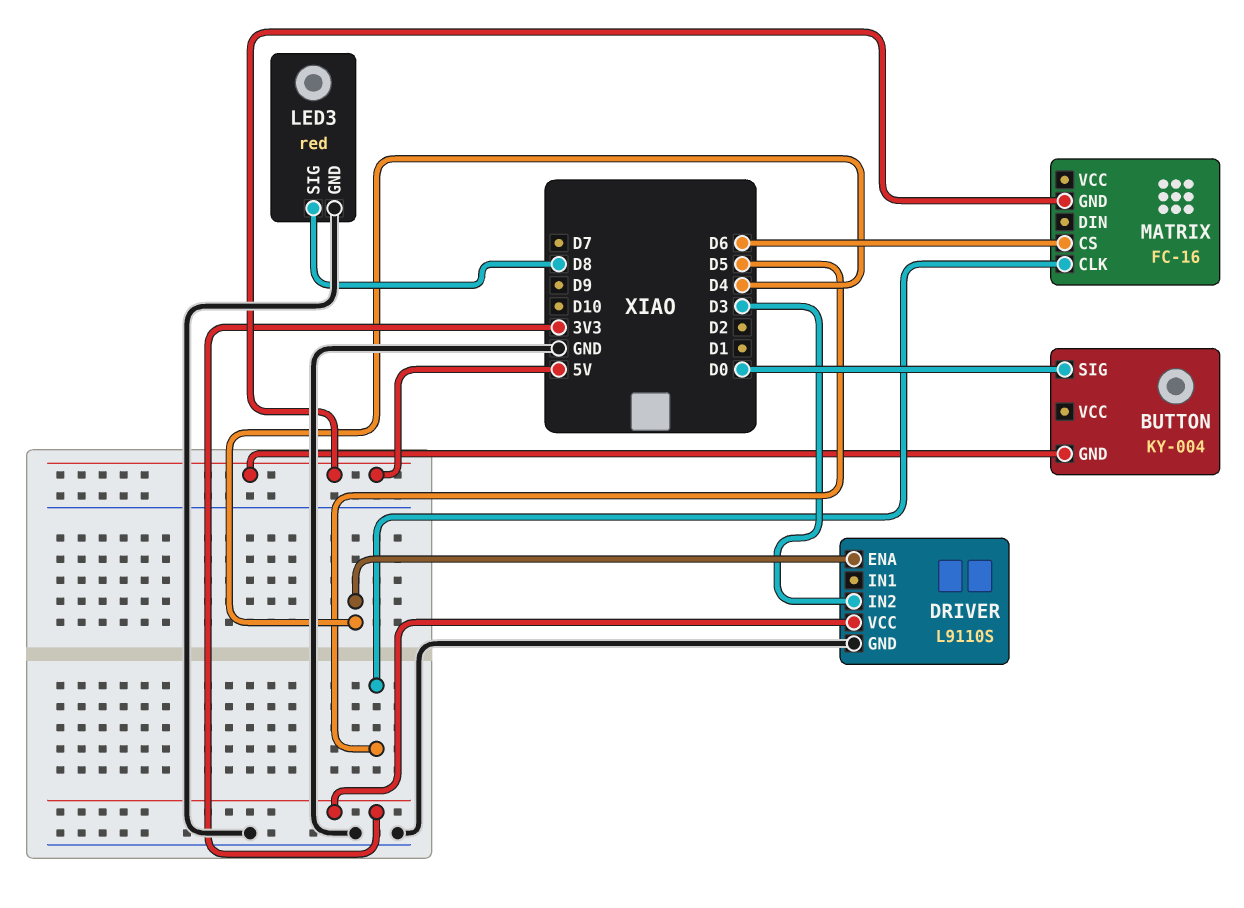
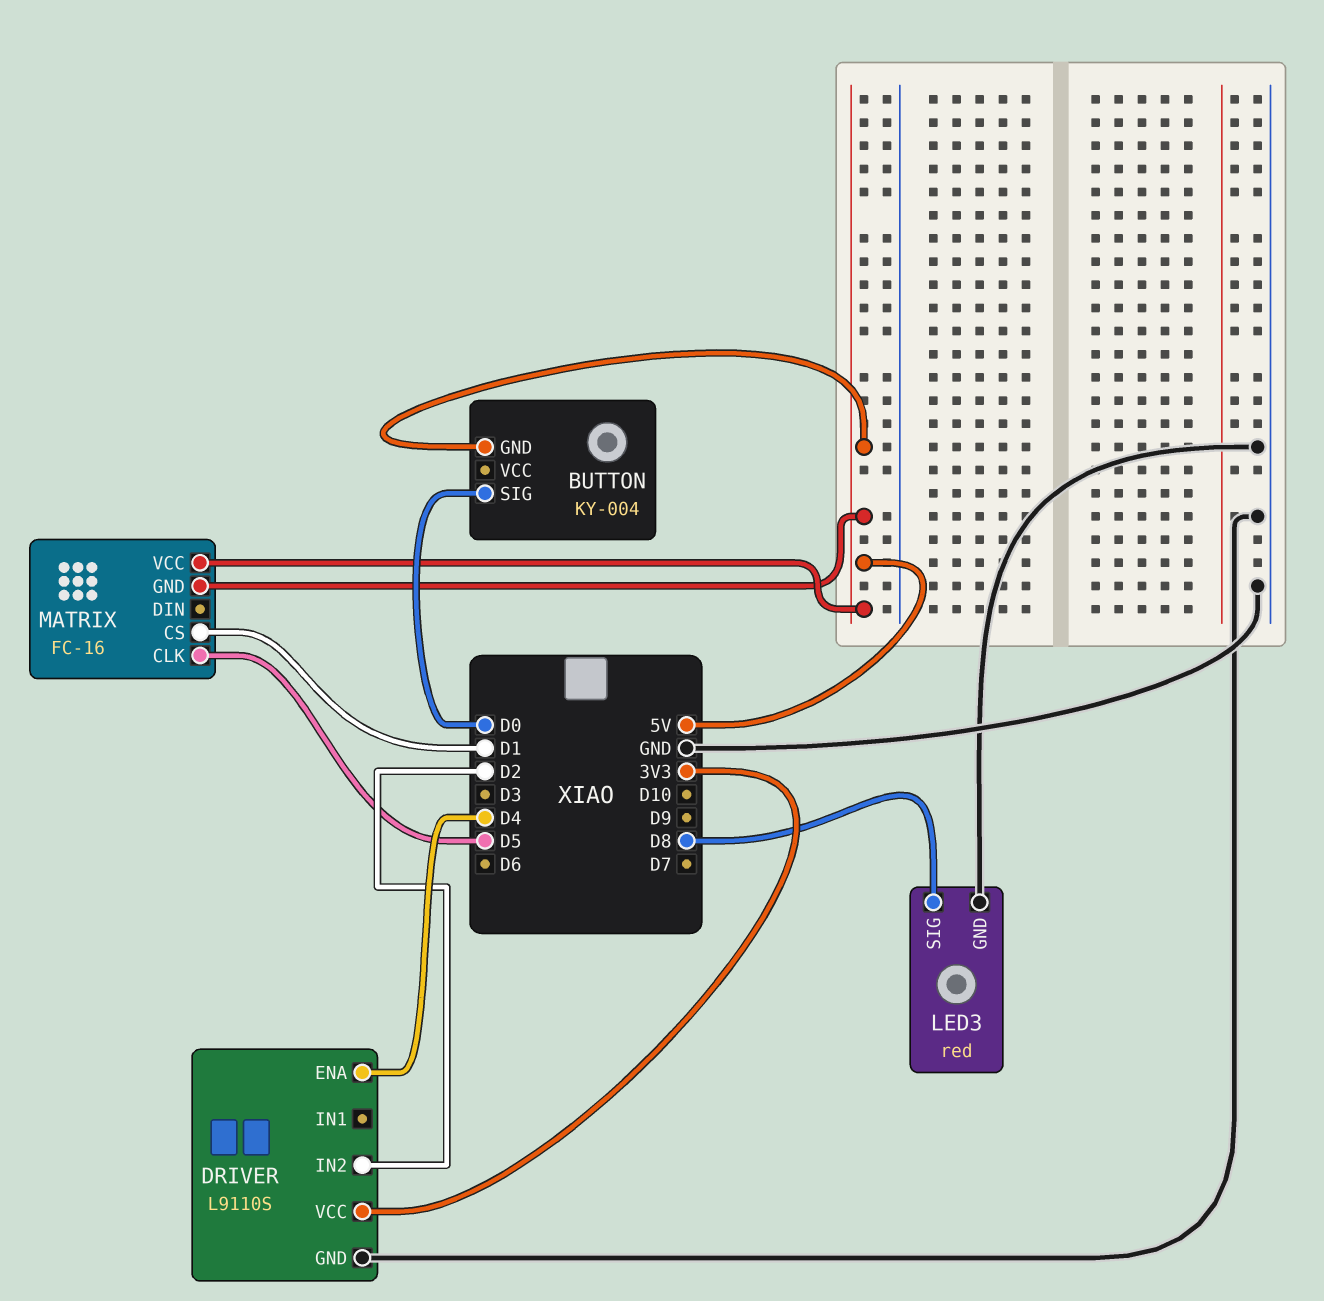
DRIVER pin IN2: D3 -> D2
MATRIX pin CS: D6 -> D1
MATRIX pin VCC: none -> 5V

